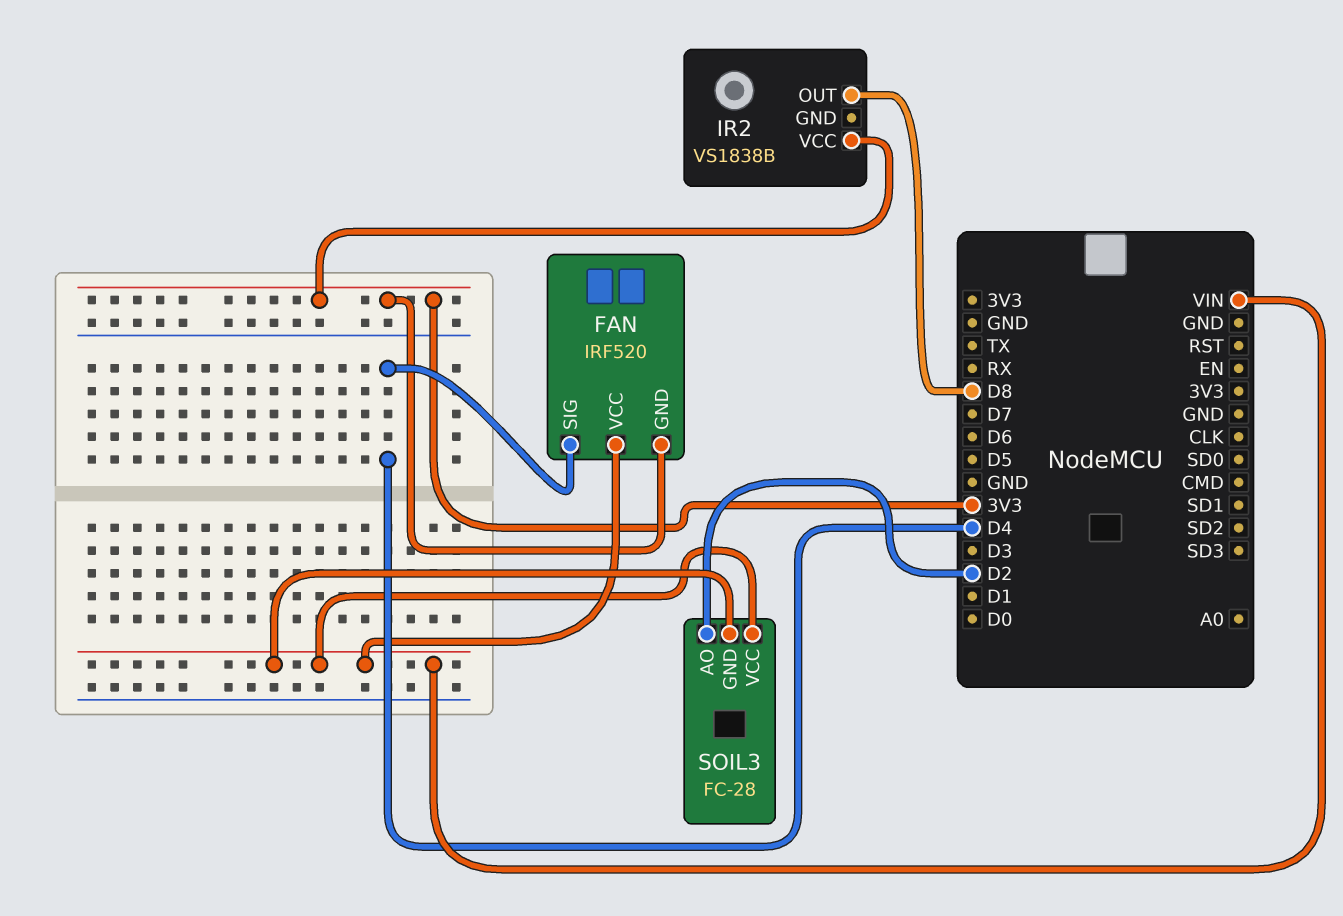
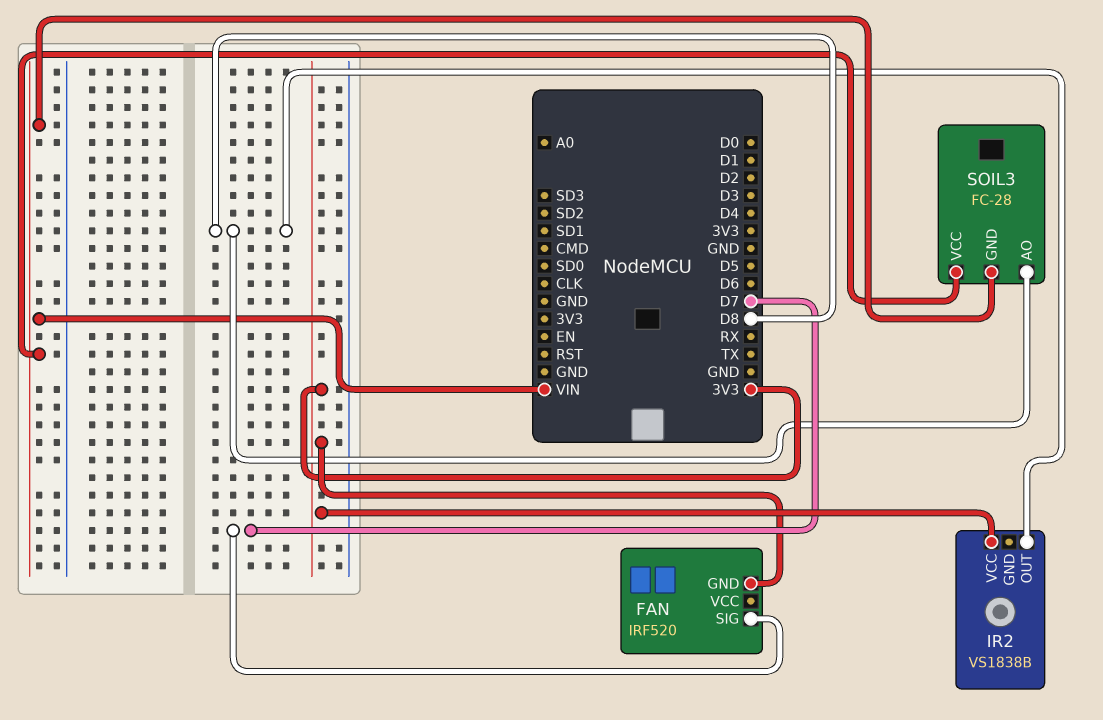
FAN pin SIG: D4 -> D7
FAN pin VCC: VIN -> none
SOIL3 pin AO: D2 -> D8

